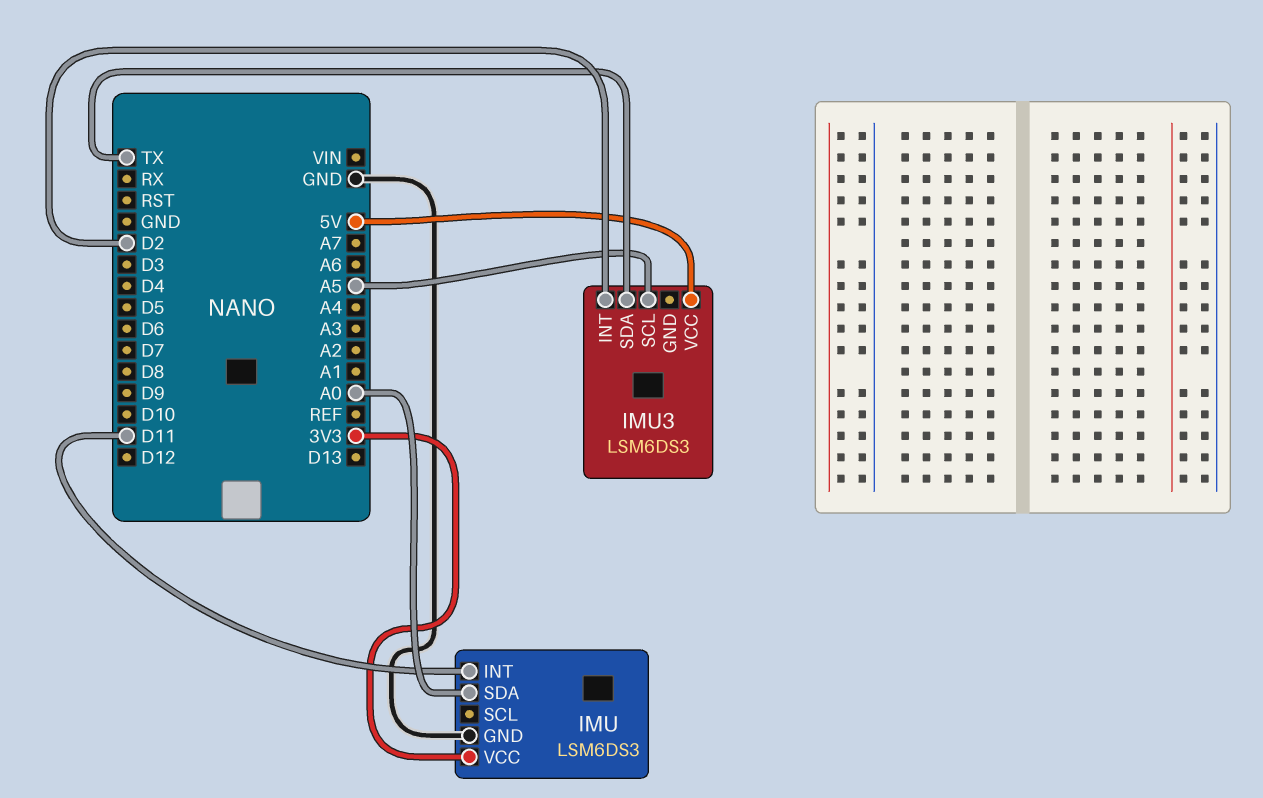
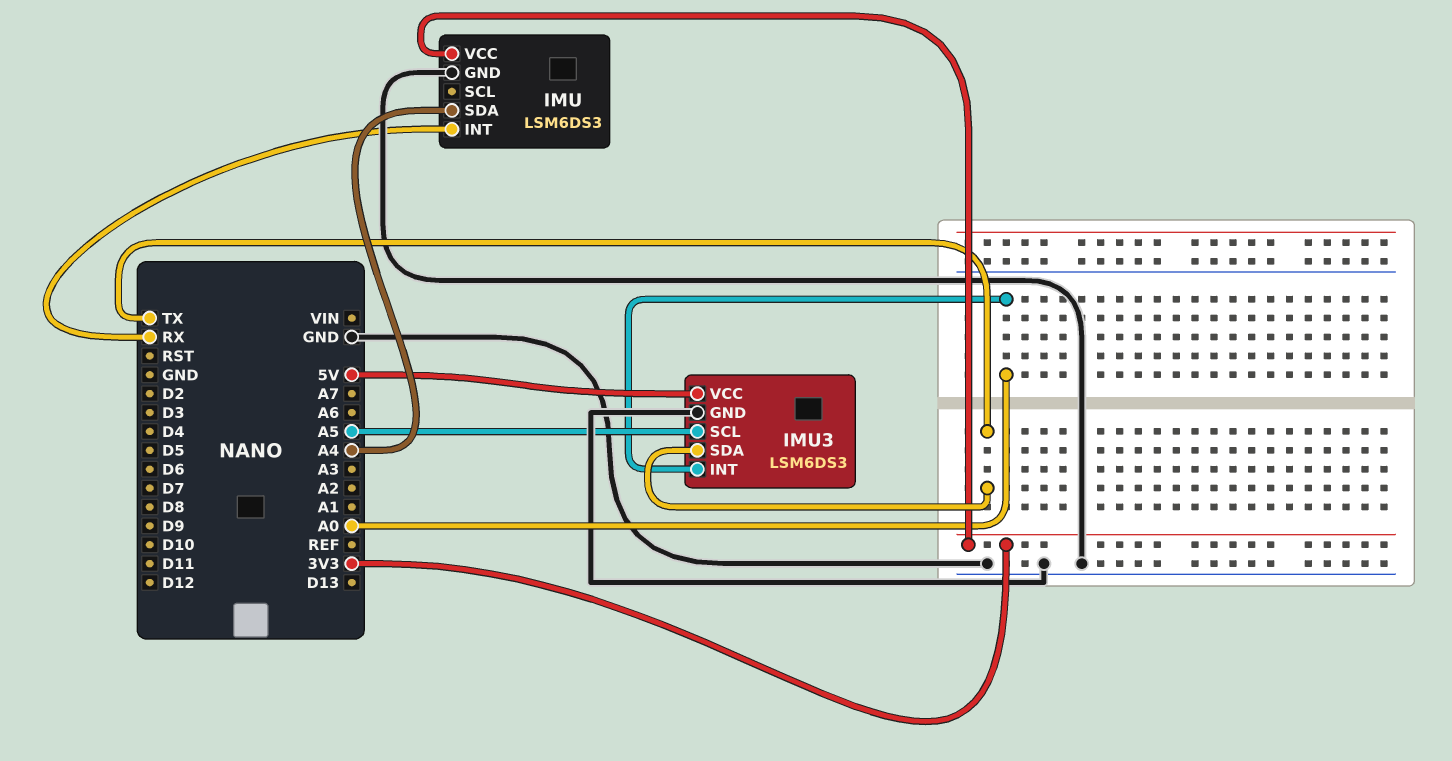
IMU pin INT: D11 -> RX
IMU pin SDA: A0 -> A4
IMU3 pin GND: none -> GND
IMU3 pin INT: D2 -> A0

